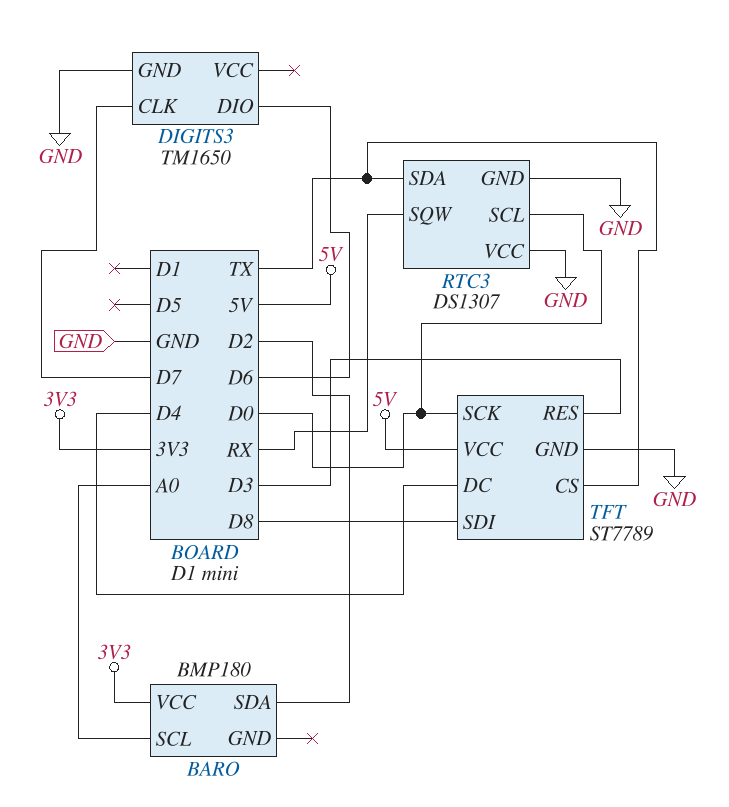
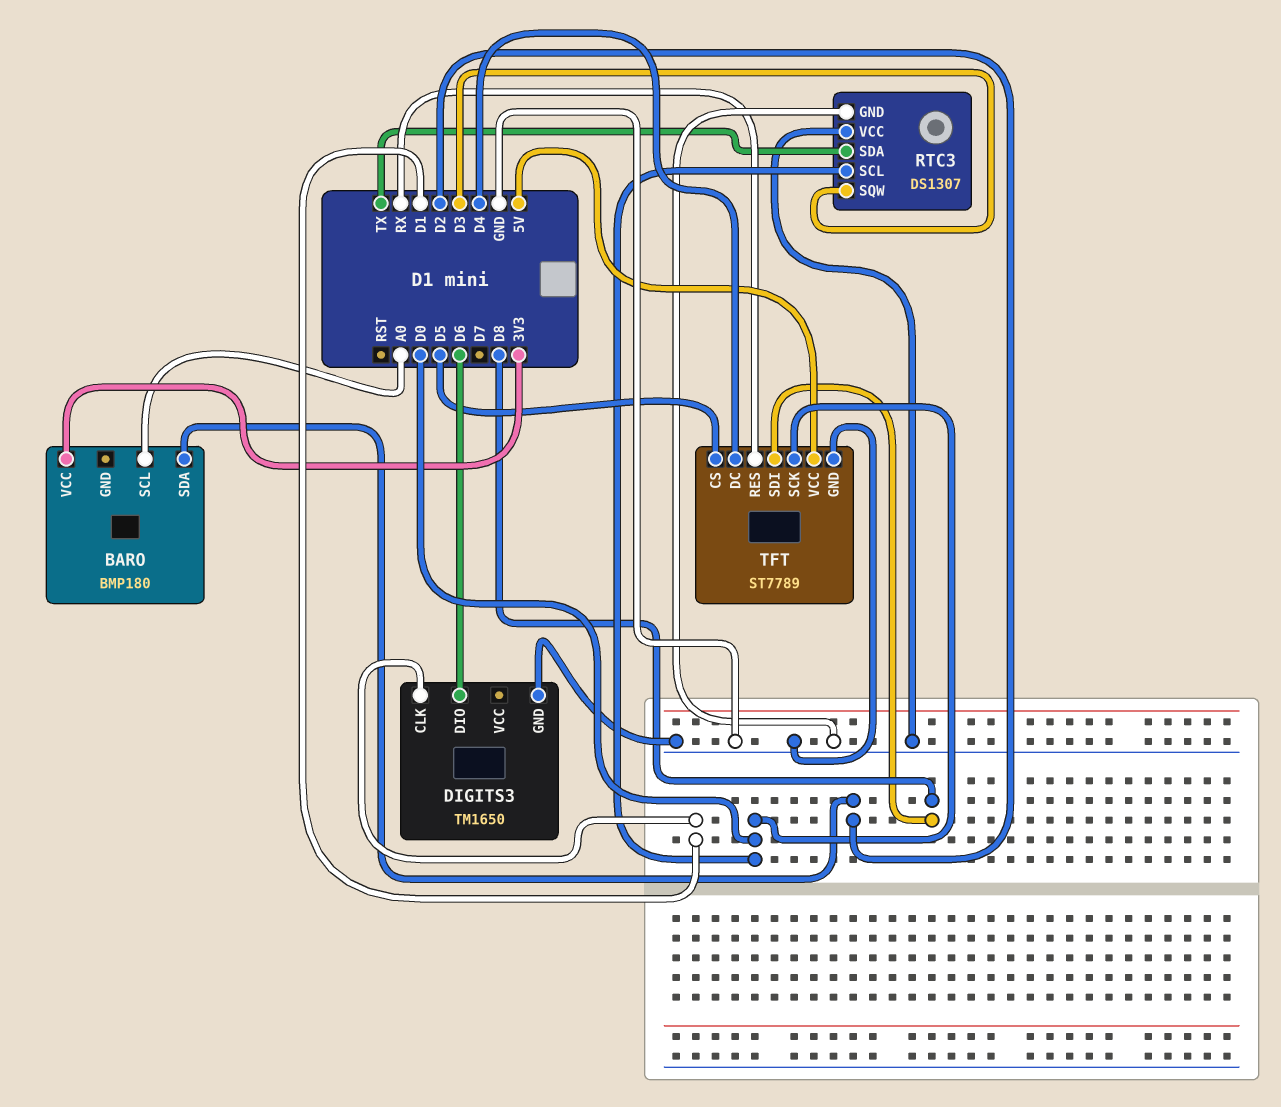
DIGITS3 pin CLK: D7 -> D1
RTC3 pin SQW: RX -> D3
TFT pin CS: TX -> D5
TFT pin RES: D3 -> RX

